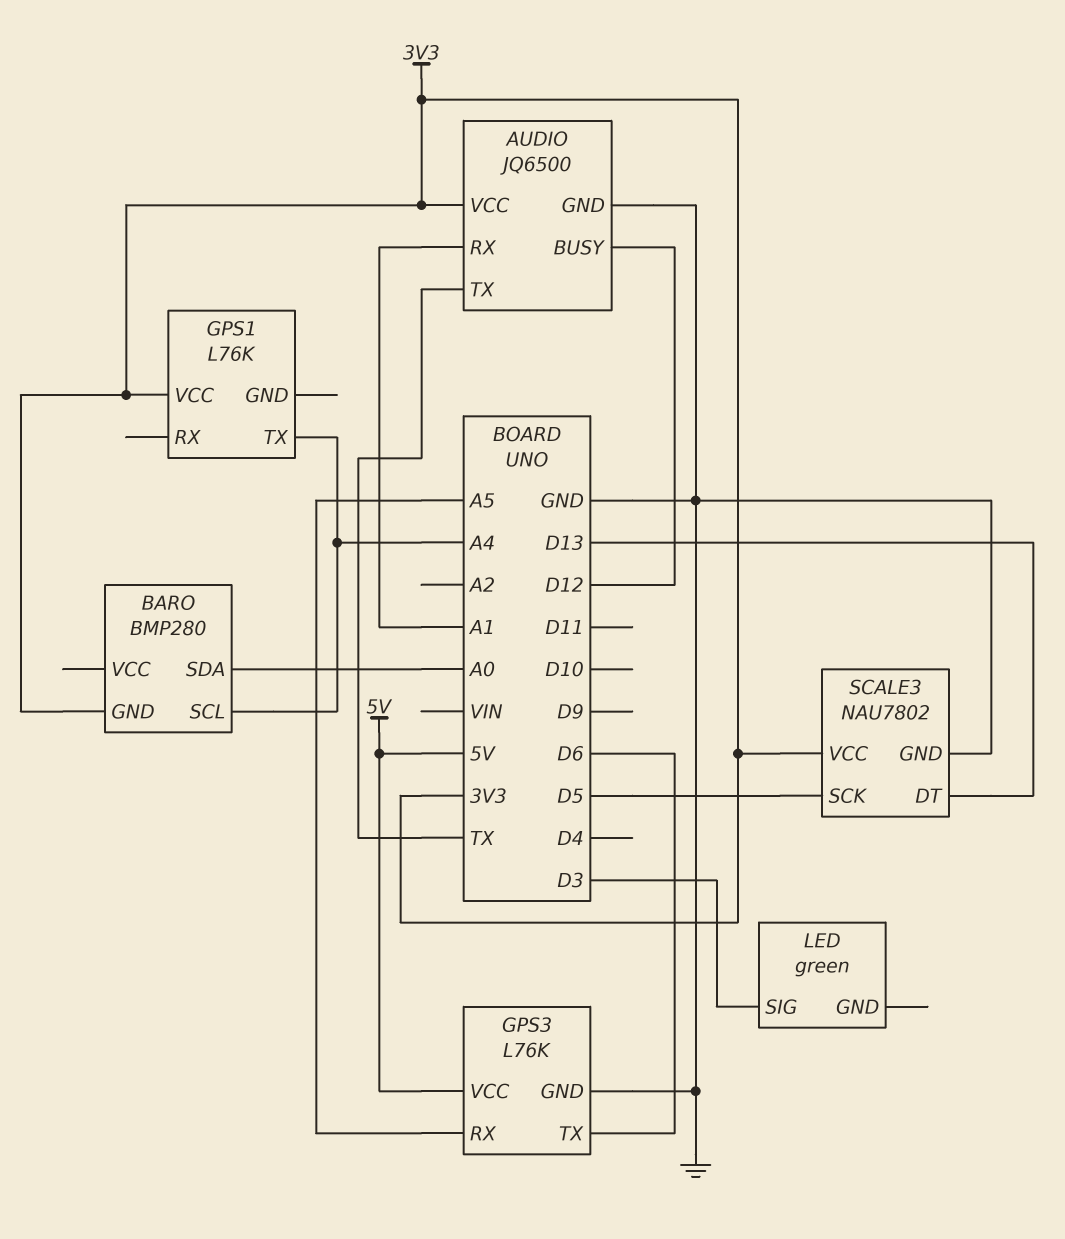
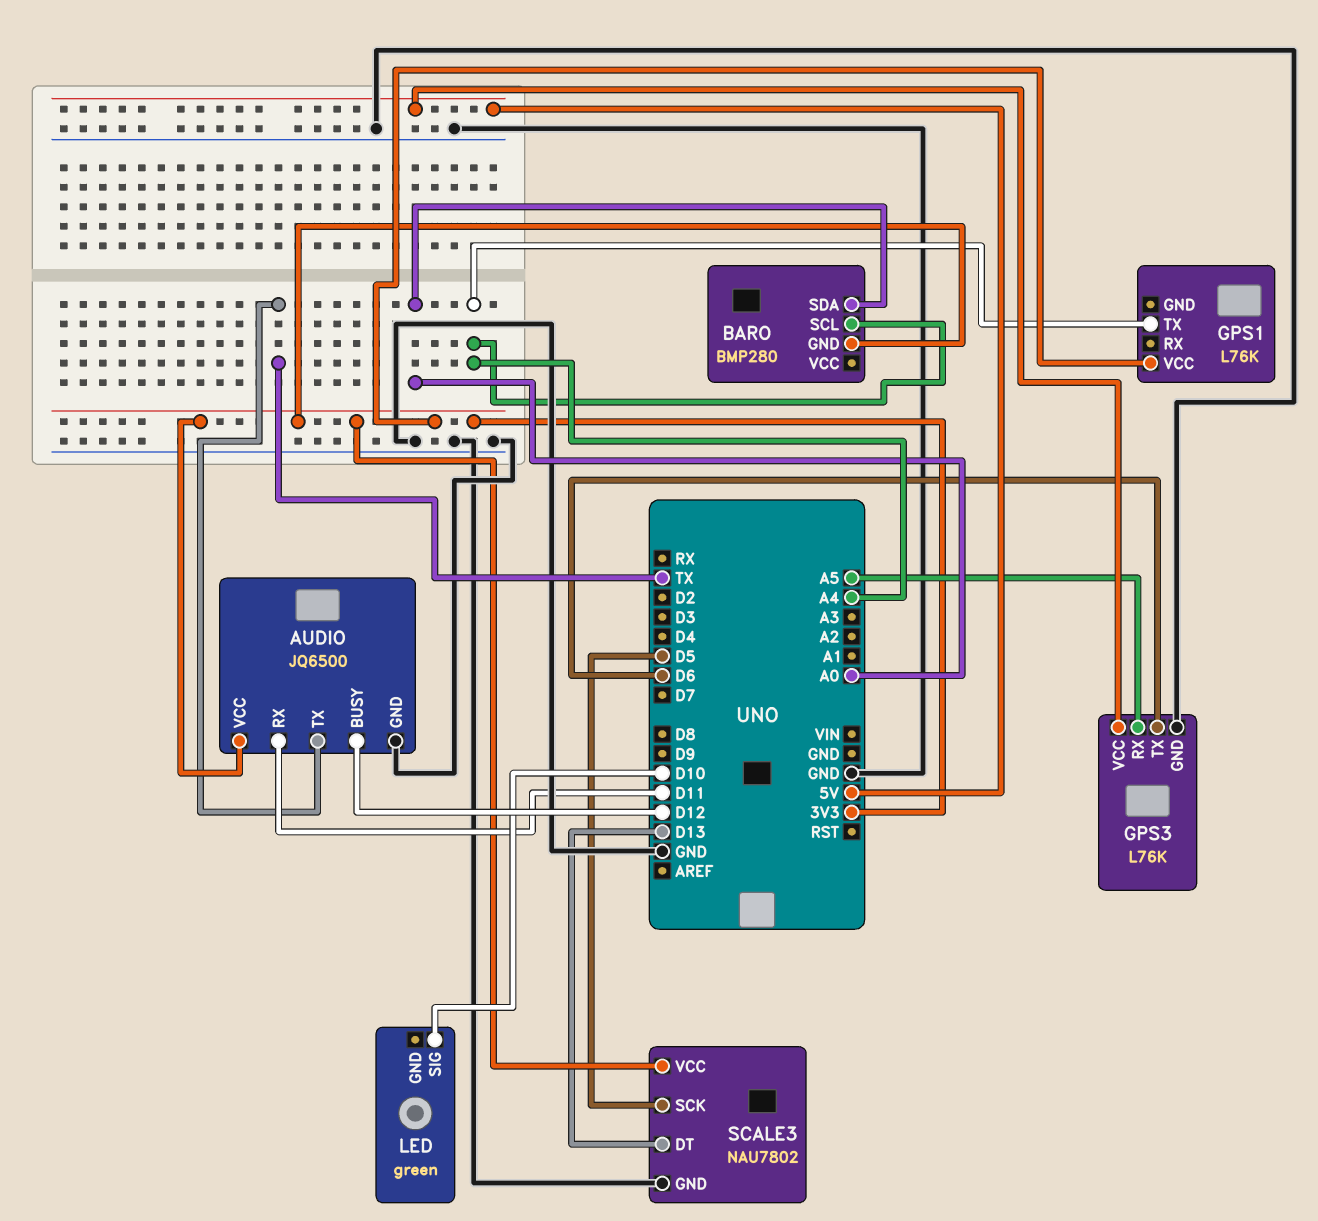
AUDIO pin RX: A1 -> D11
LED pin SIG: D3 -> D10

